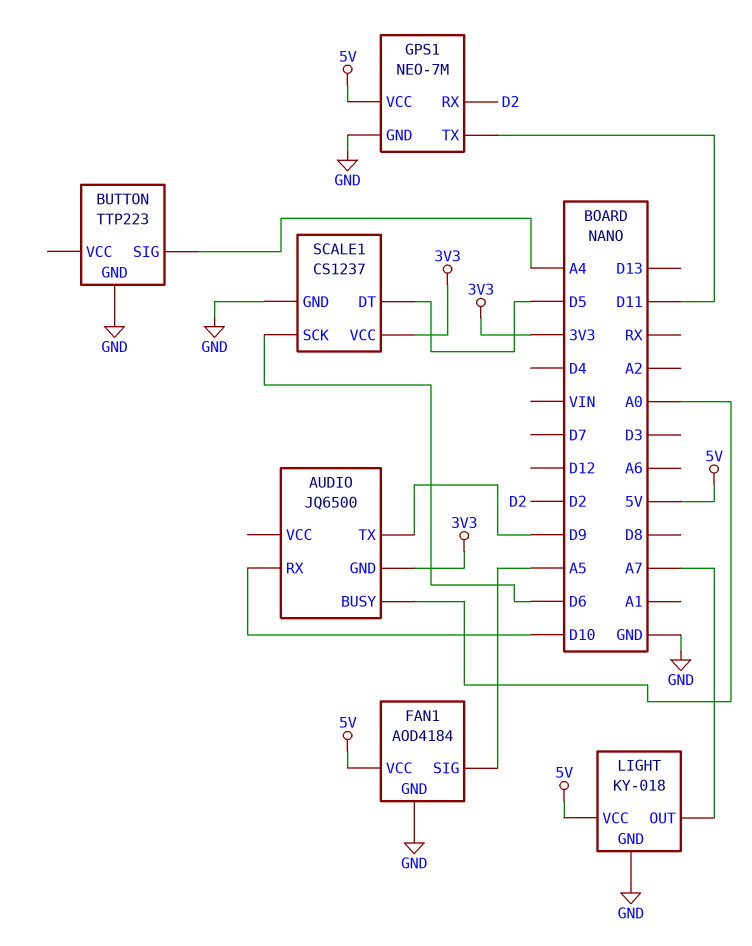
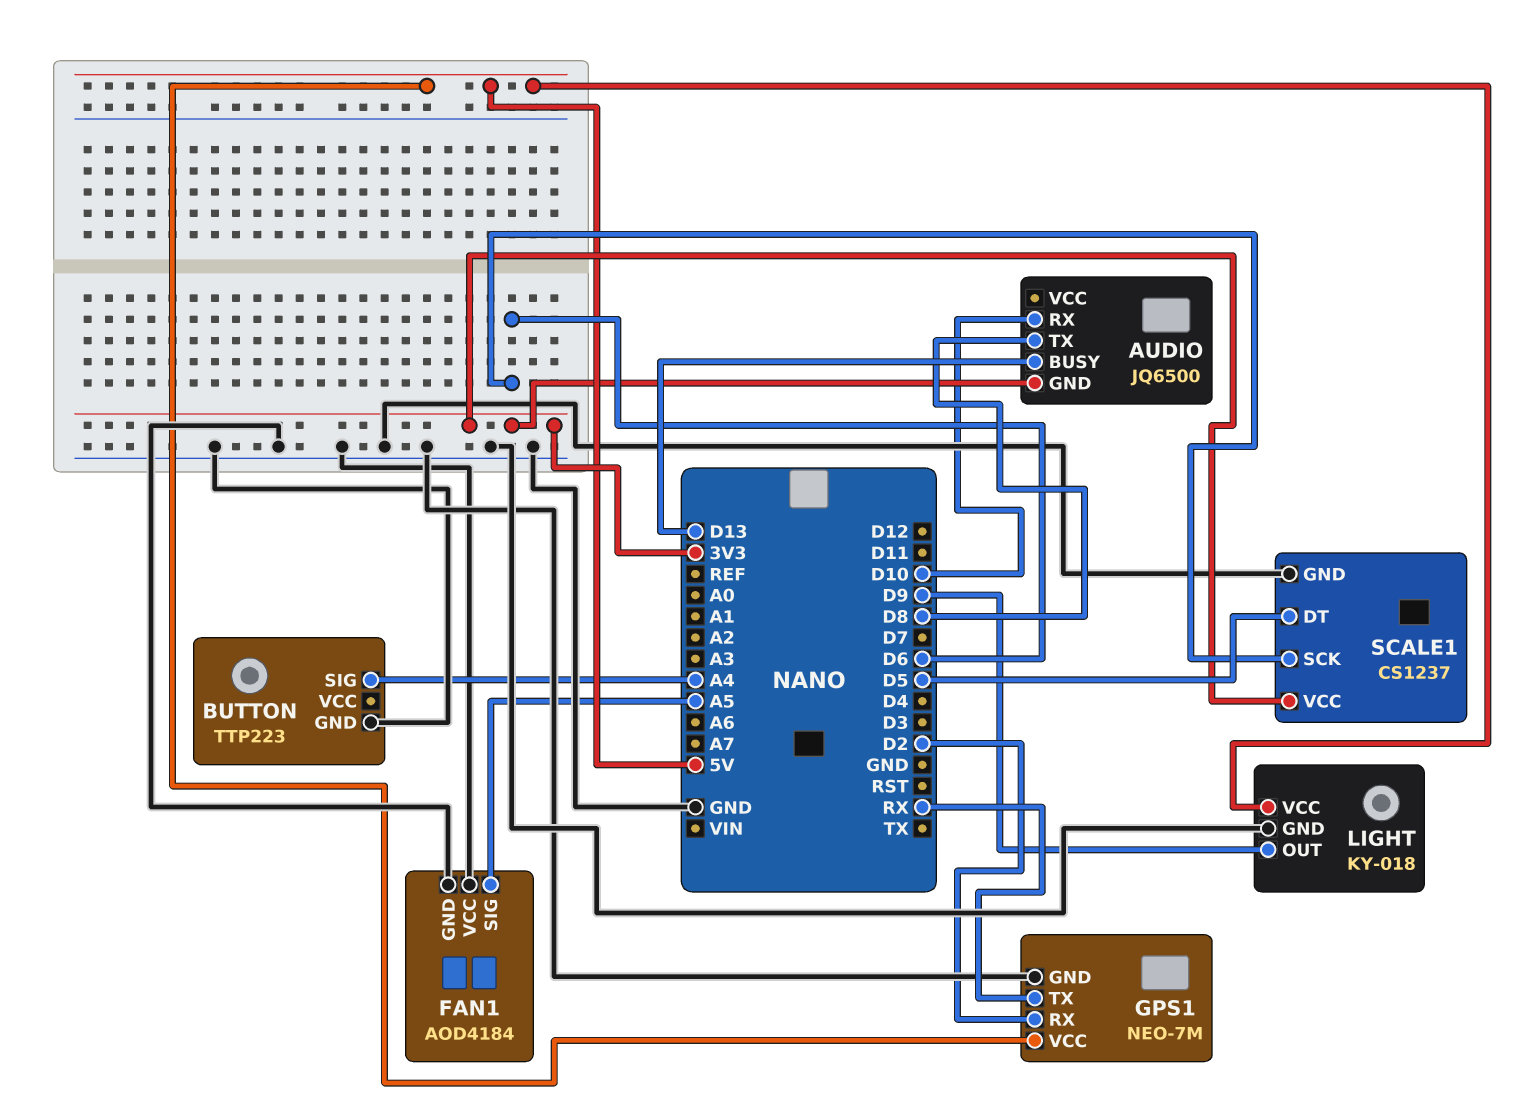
AUDIO pin BUSY: A0 -> D13
AUDIO pin TX: D9 -> D8
FAN1 pin VCC: 5V -> GND
GPS1 pin TX: D11 -> RX
LIGHT pin OUT: A7 -> D9

